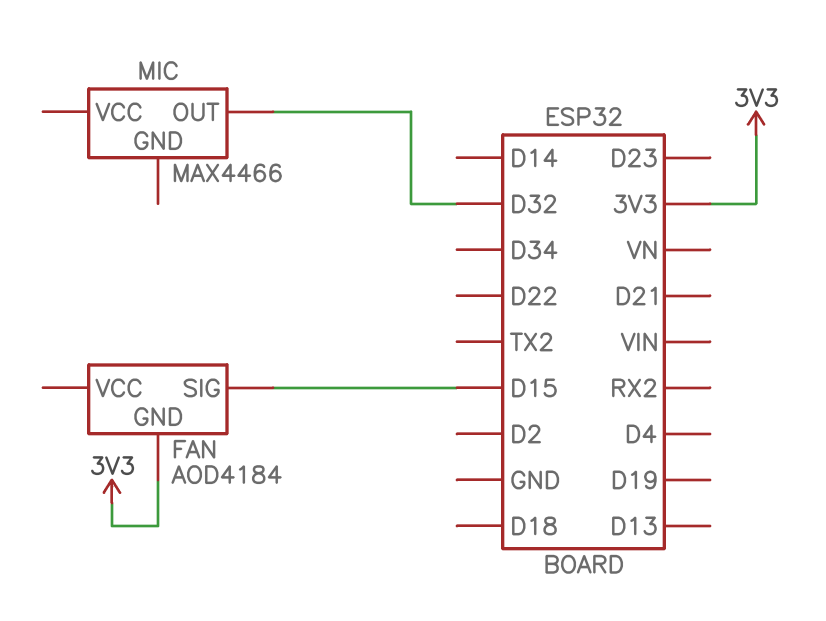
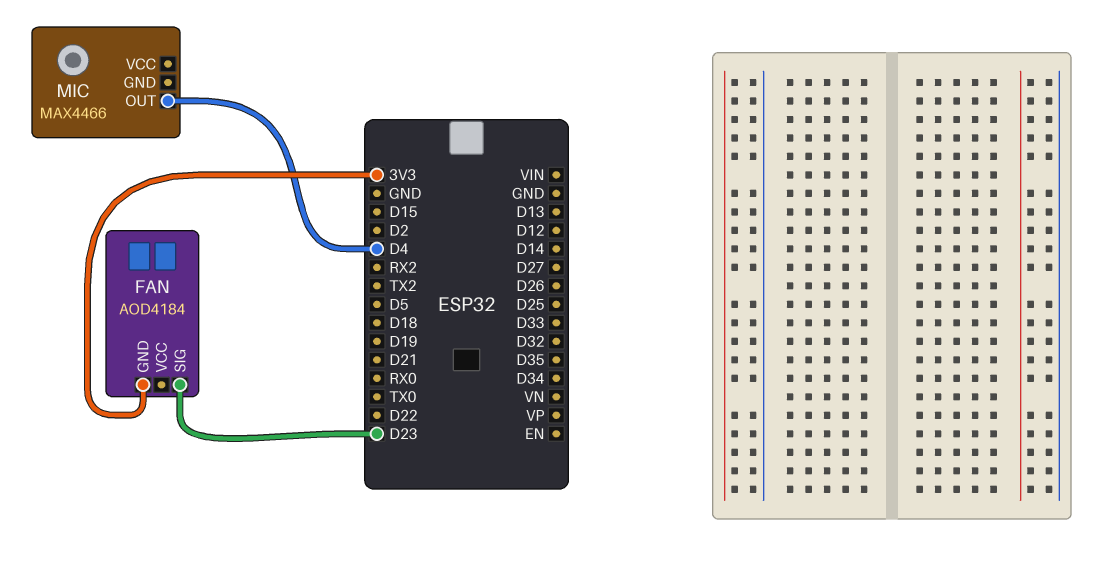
FAN pin SIG: D15 -> D23
MIC pin OUT: D32 -> D4

